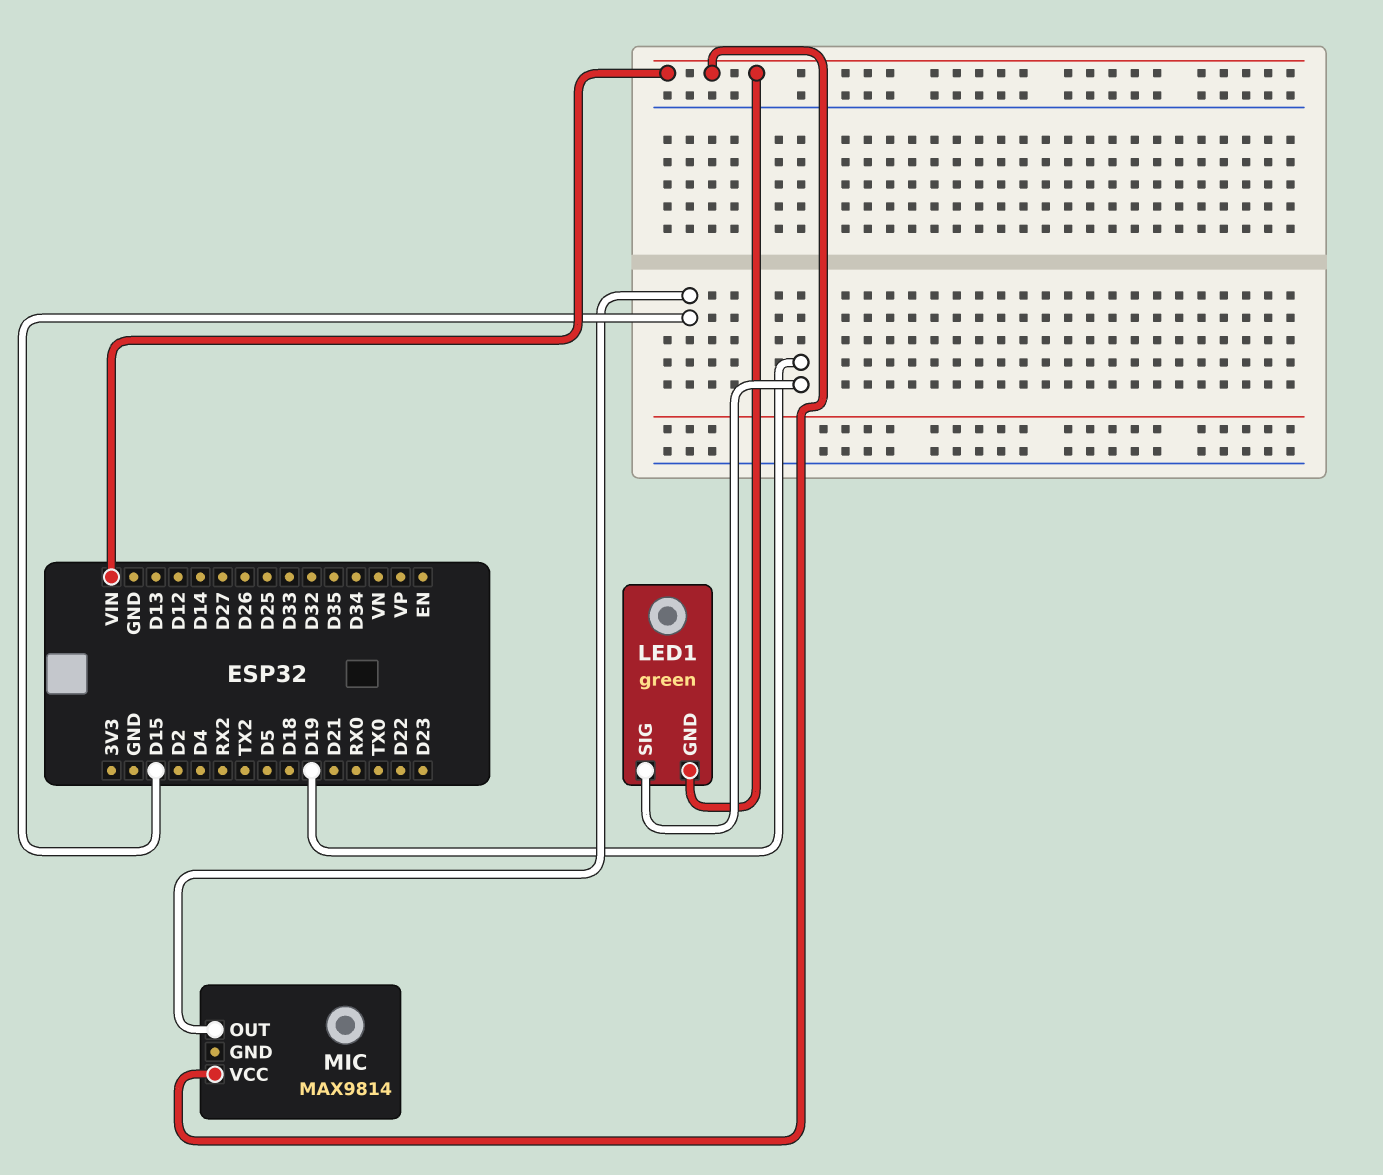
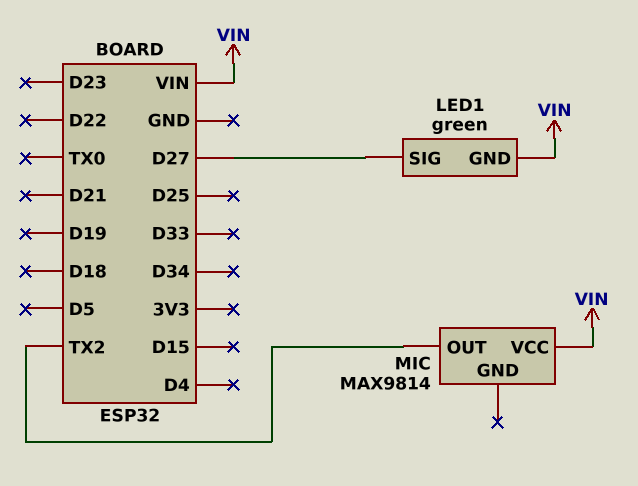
LED1 pin SIG: D19 -> D27
MIC pin OUT: D15 -> TX2

